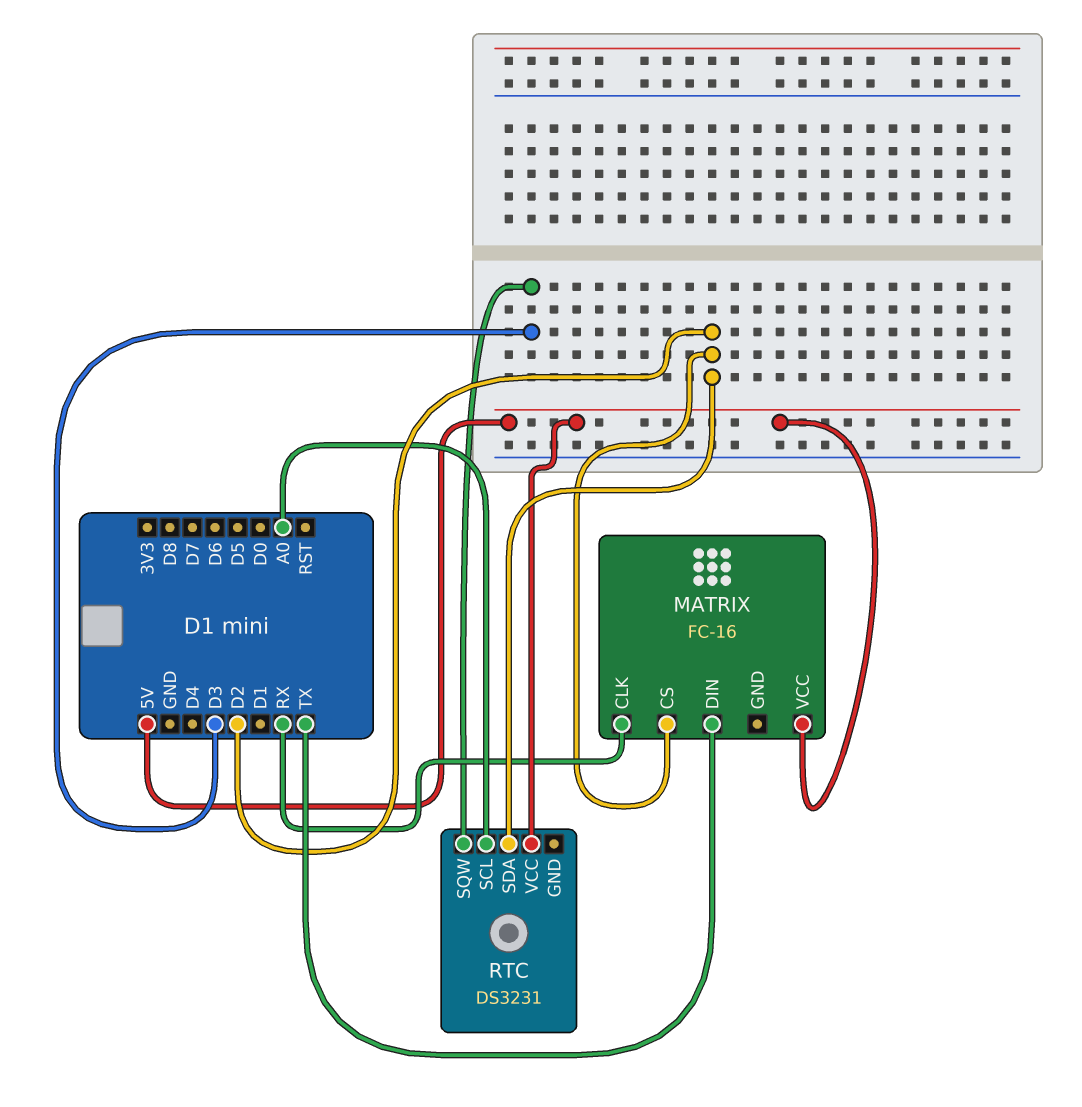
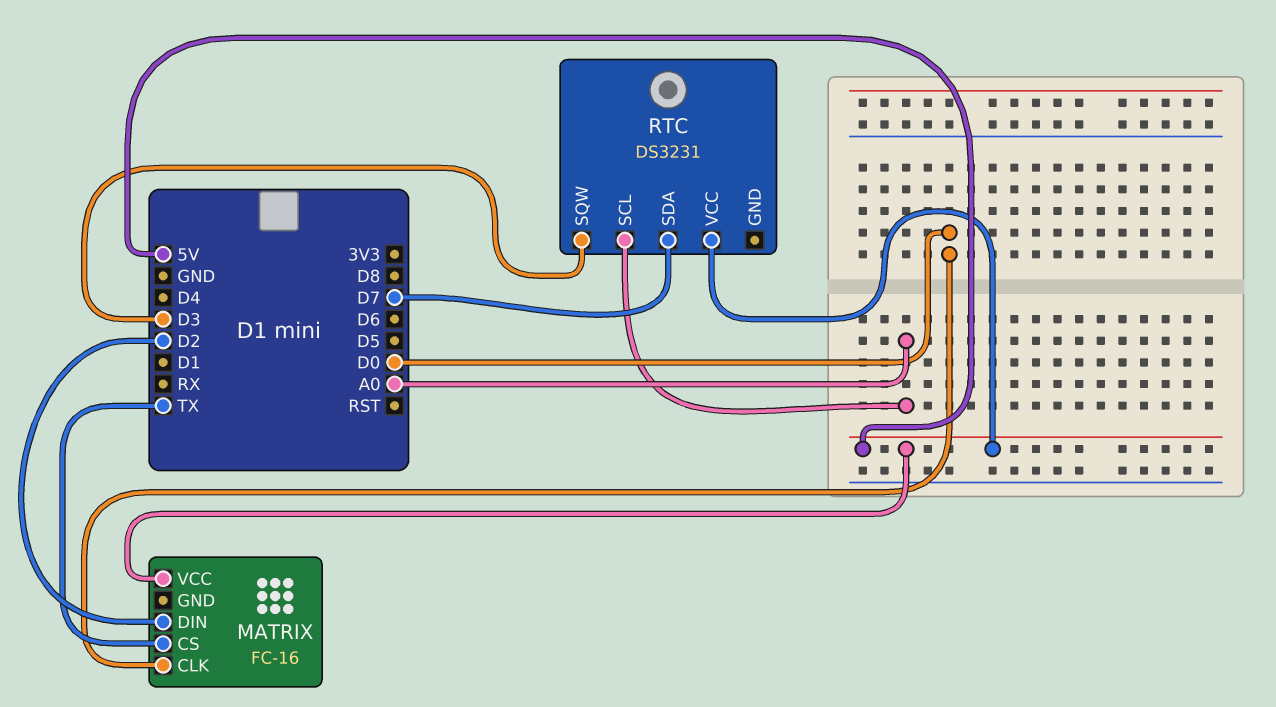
MATRIX pin CLK: RX -> D0
MATRIX pin CS: D2 -> TX
MATRIX pin DIN: TX -> D2
RTC pin SDA: D2 -> D7

